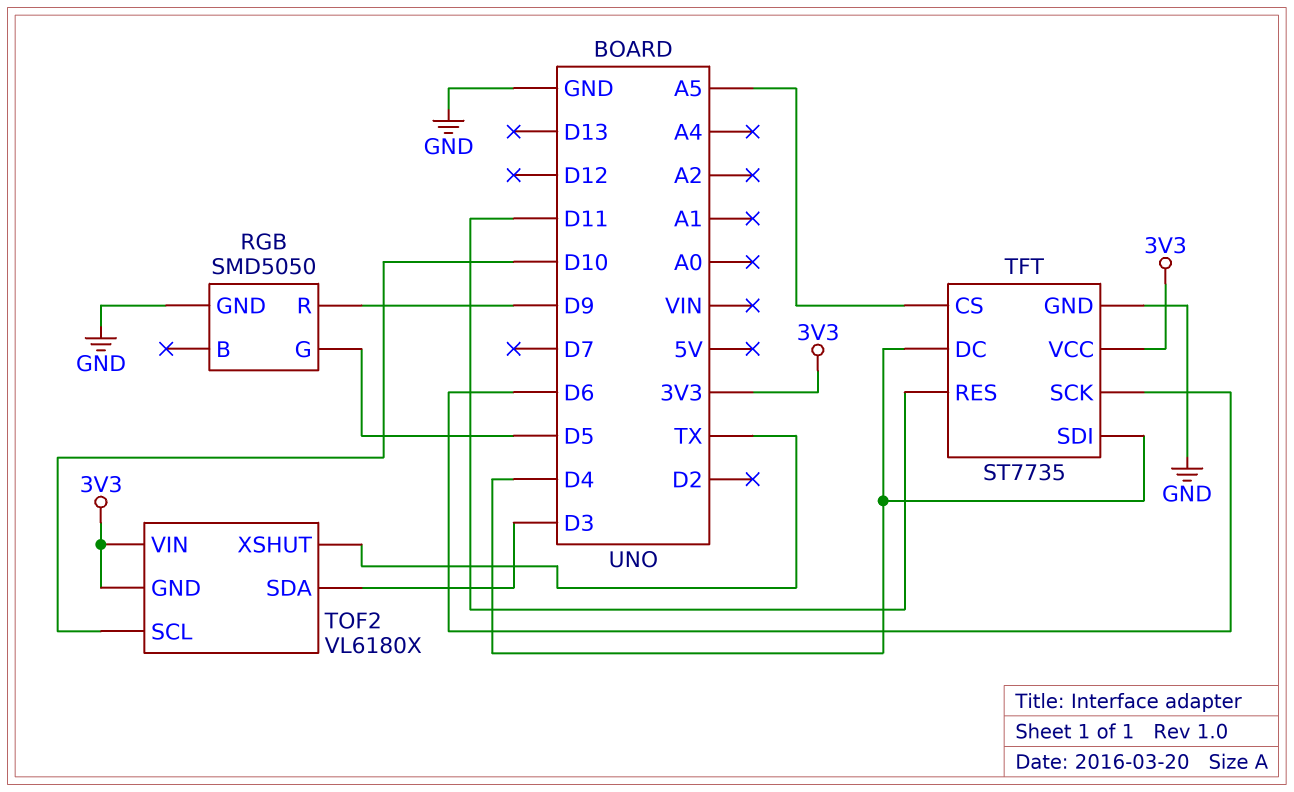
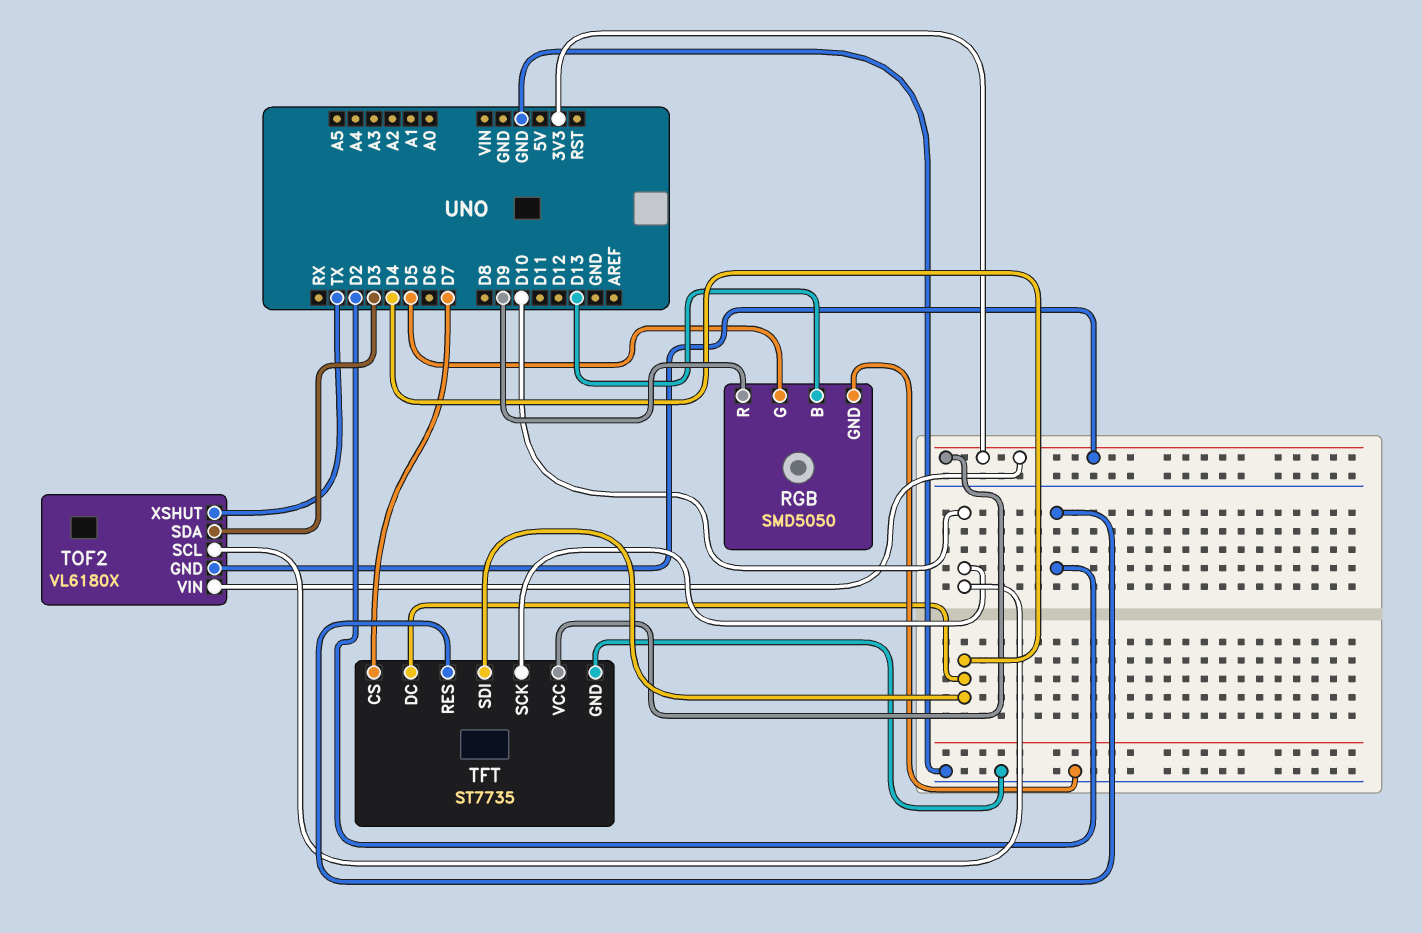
RGB pin B: none -> D13
TFT pin CS: A5 -> D7
TFT pin RES: D11 -> D2
TFT pin SCK: D6 -> D10

